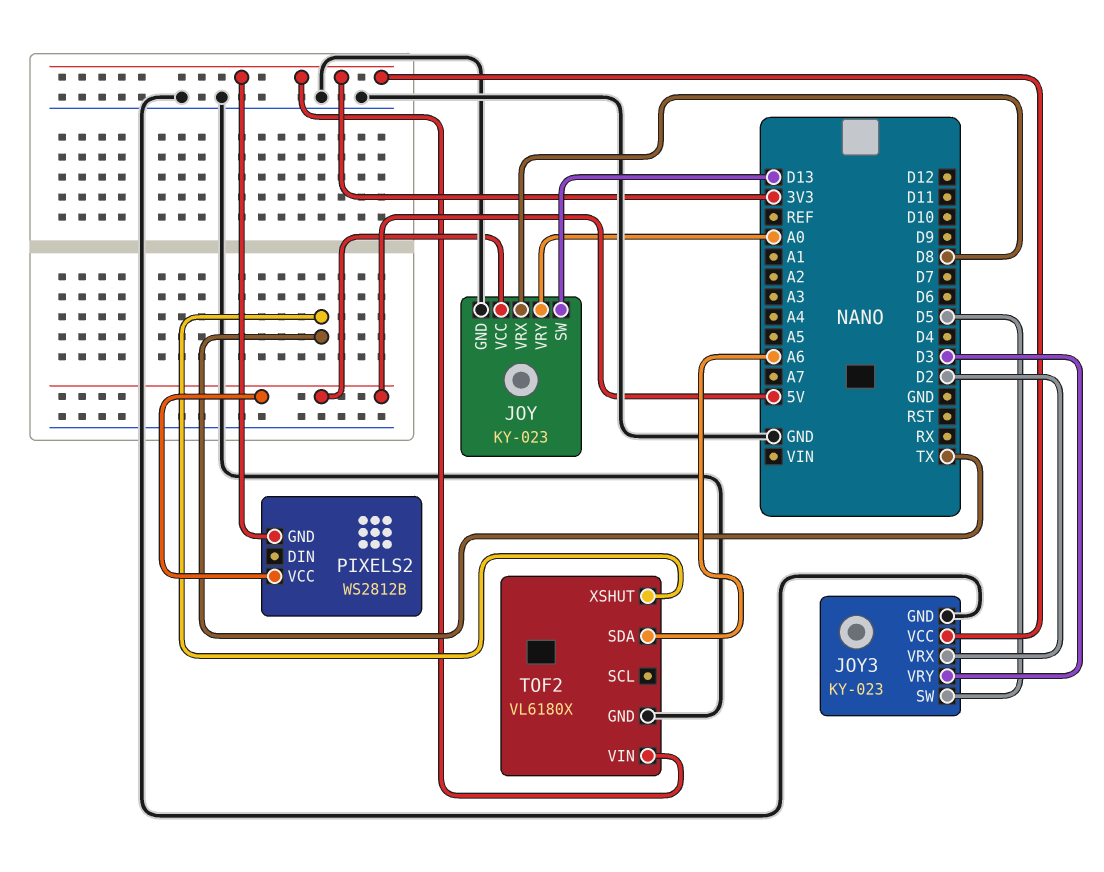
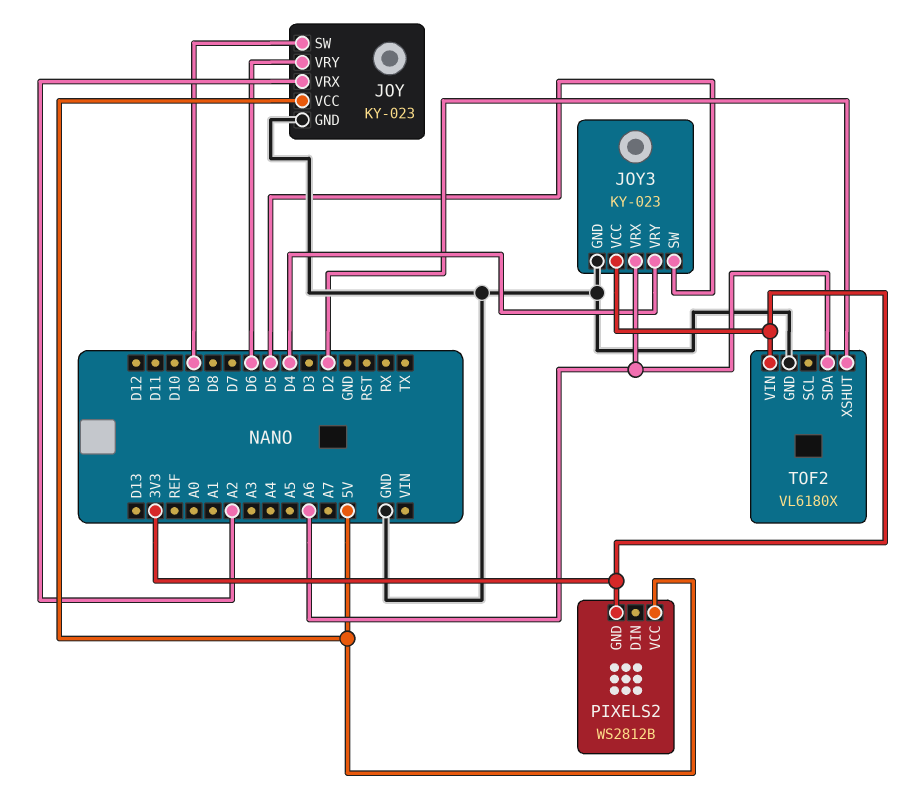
JOY pin SW: D13 -> D9
JOY pin VRX: D8 -> A2
JOY pin VRY: A0 -> D6
JOY3 pin VRX: D2 -> A6
JOY3 pin VRY: D3 -> D4
TOF2 pin XSHUT: TX -> D2

